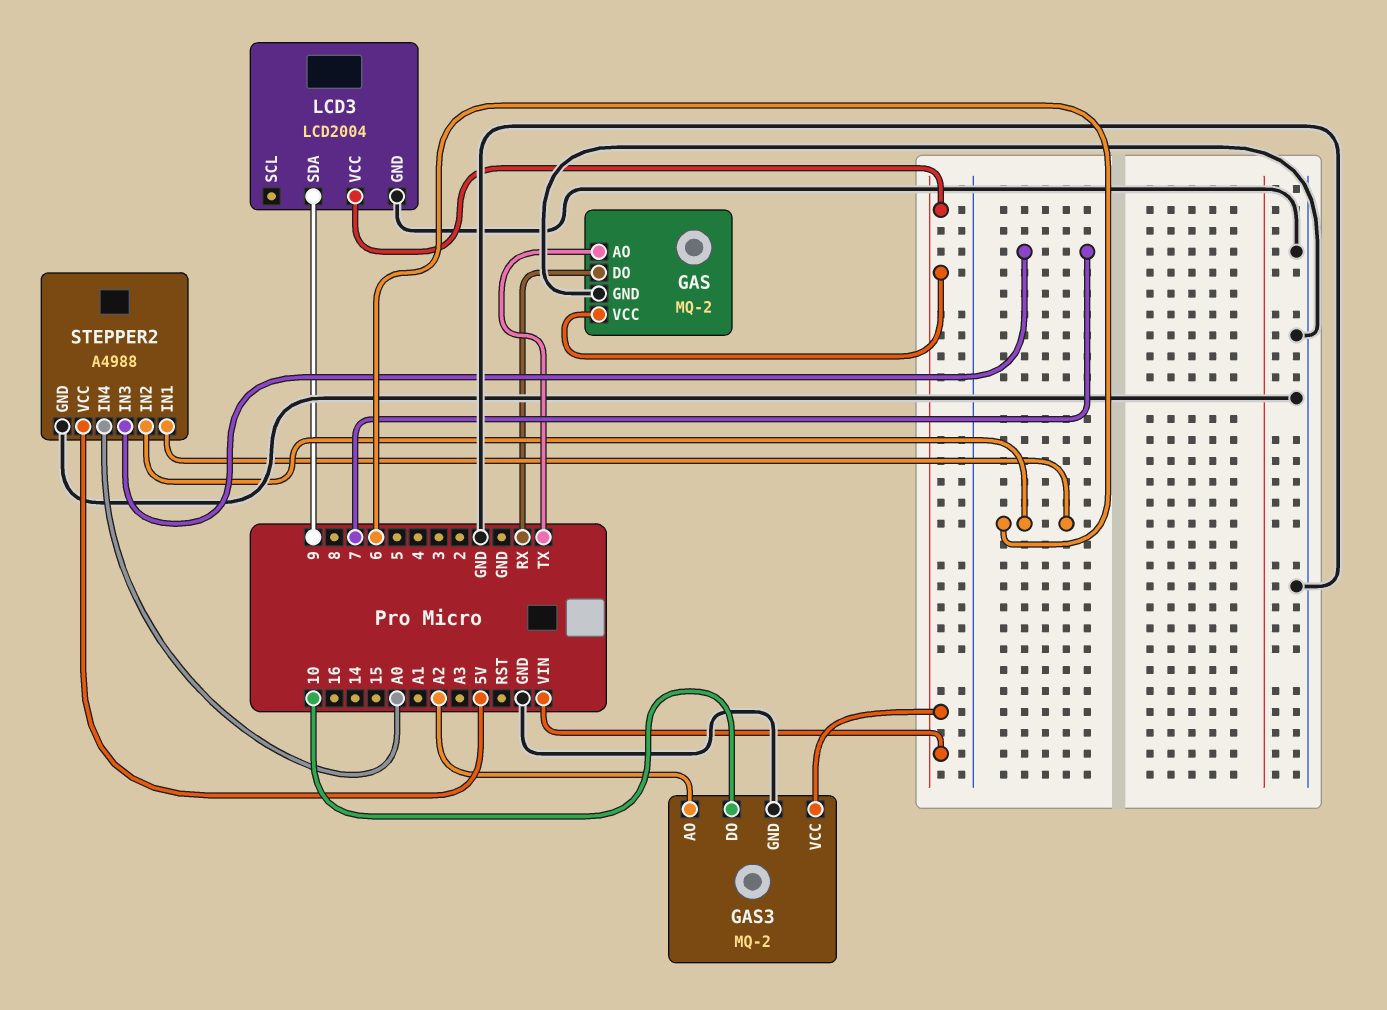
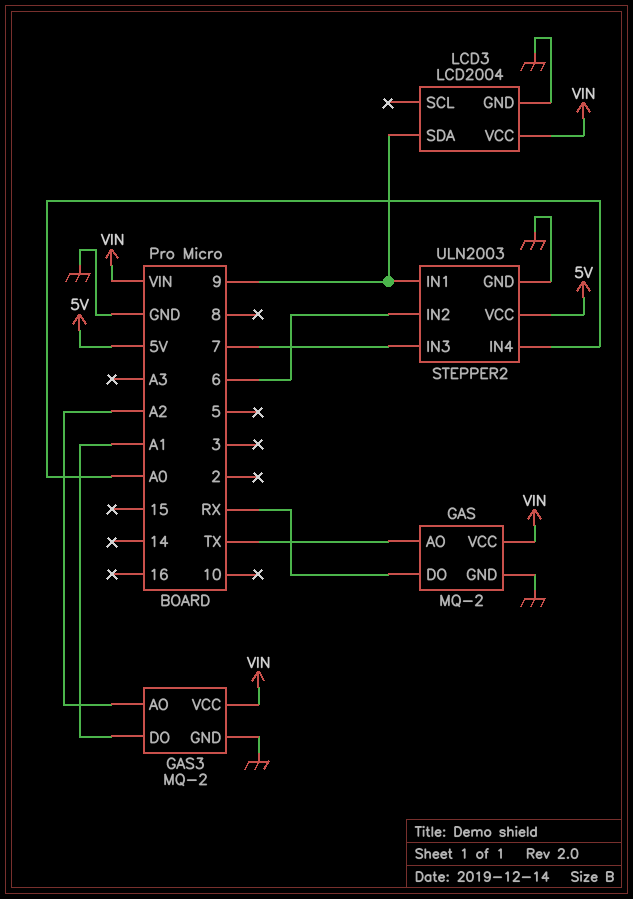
GAS3 pin DO: 10 -> A1
STEPPER2: A4988 -> ULN2003
STEPPER2 pin IN1: 6 -> 9

